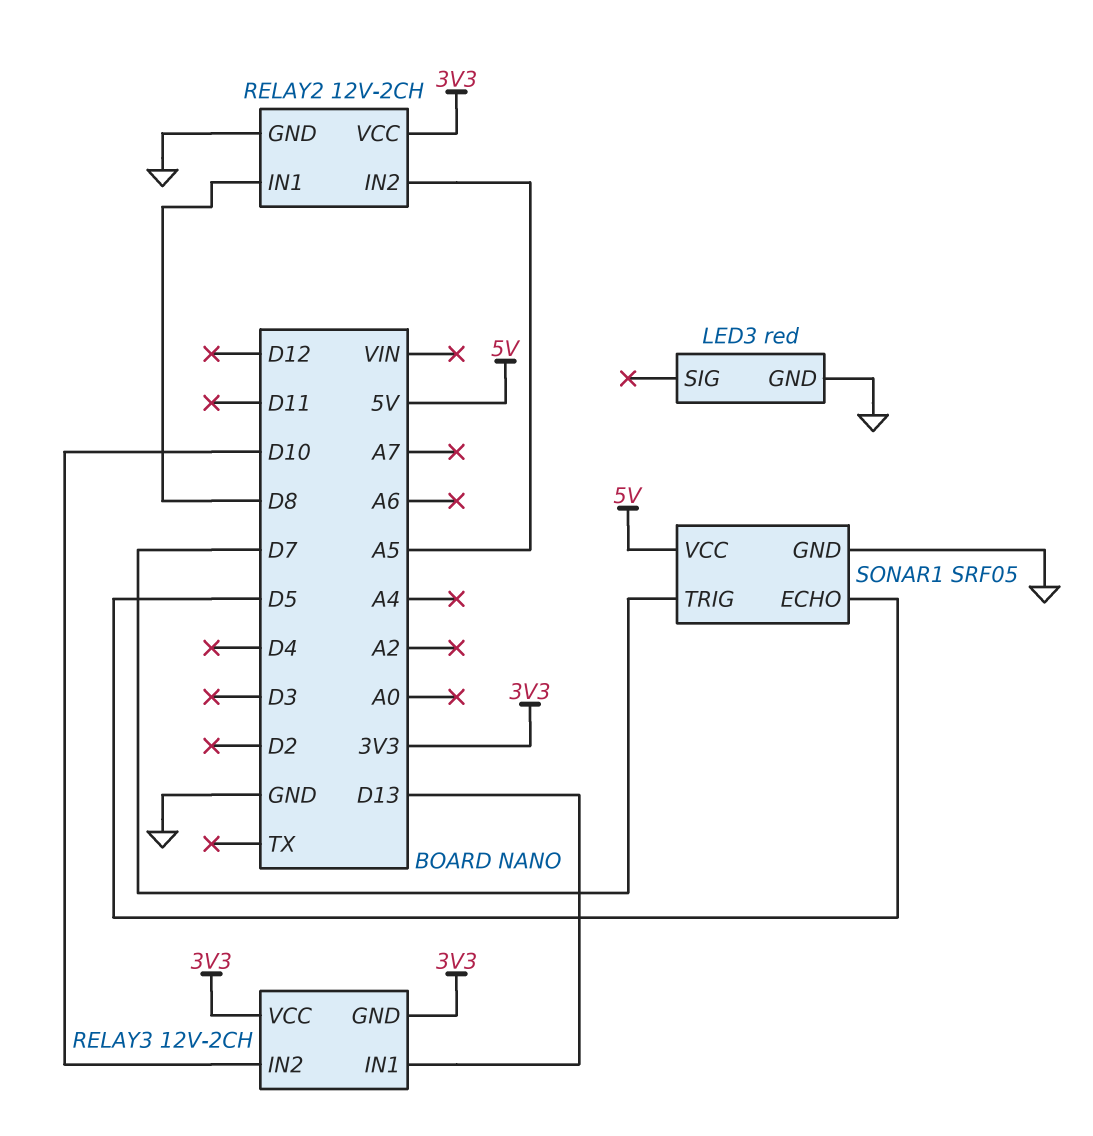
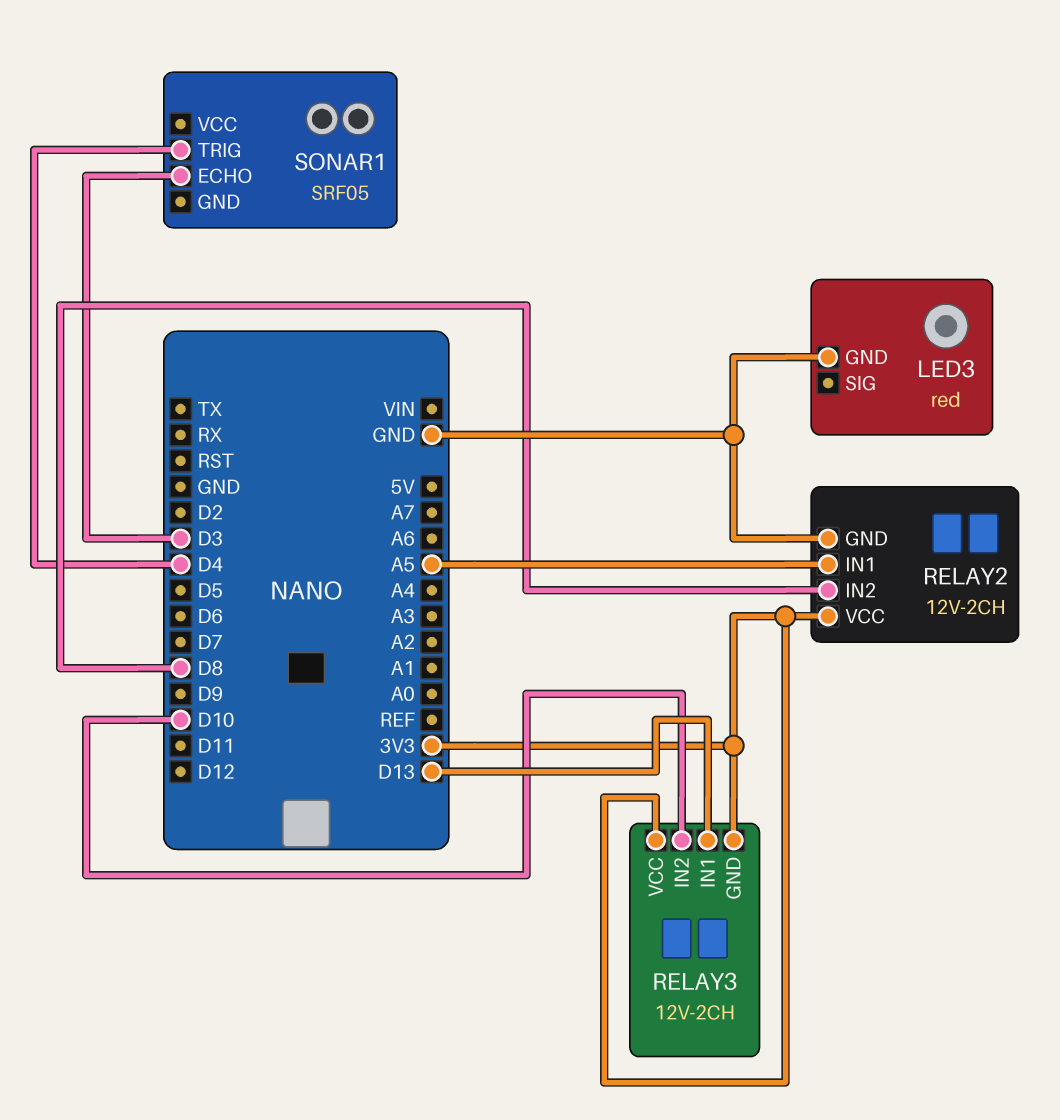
RELAY2 pin IN1: D8 -> A5
RELAY2 pin IN2: A5 -> D8
SONAR1 pin ECHO: D5 -> D3
SONAR1 pin GND: GND -> none
SONAR1 pin TRIG: D7 -> D4
SONAR1 pin VCC: 5V -> none

